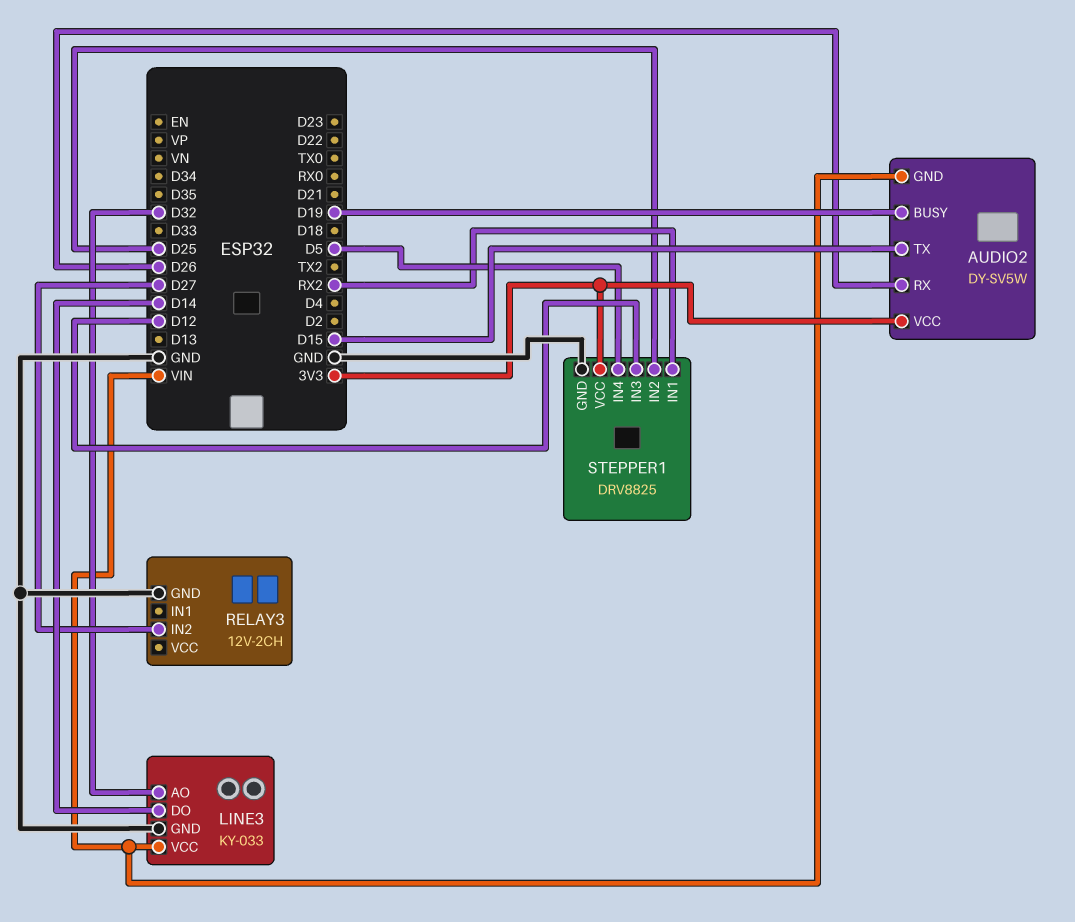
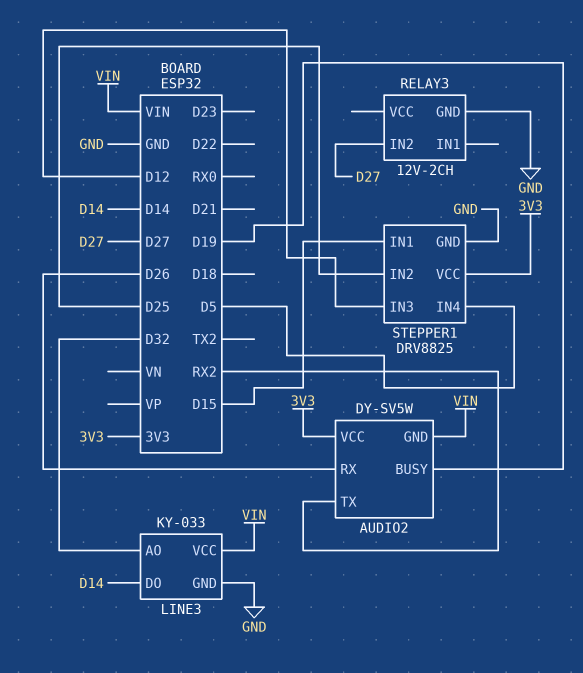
AUDIO2 pin TX: D15 -> RX2
STEPPER1 pin IN1: RX2 -> D15

